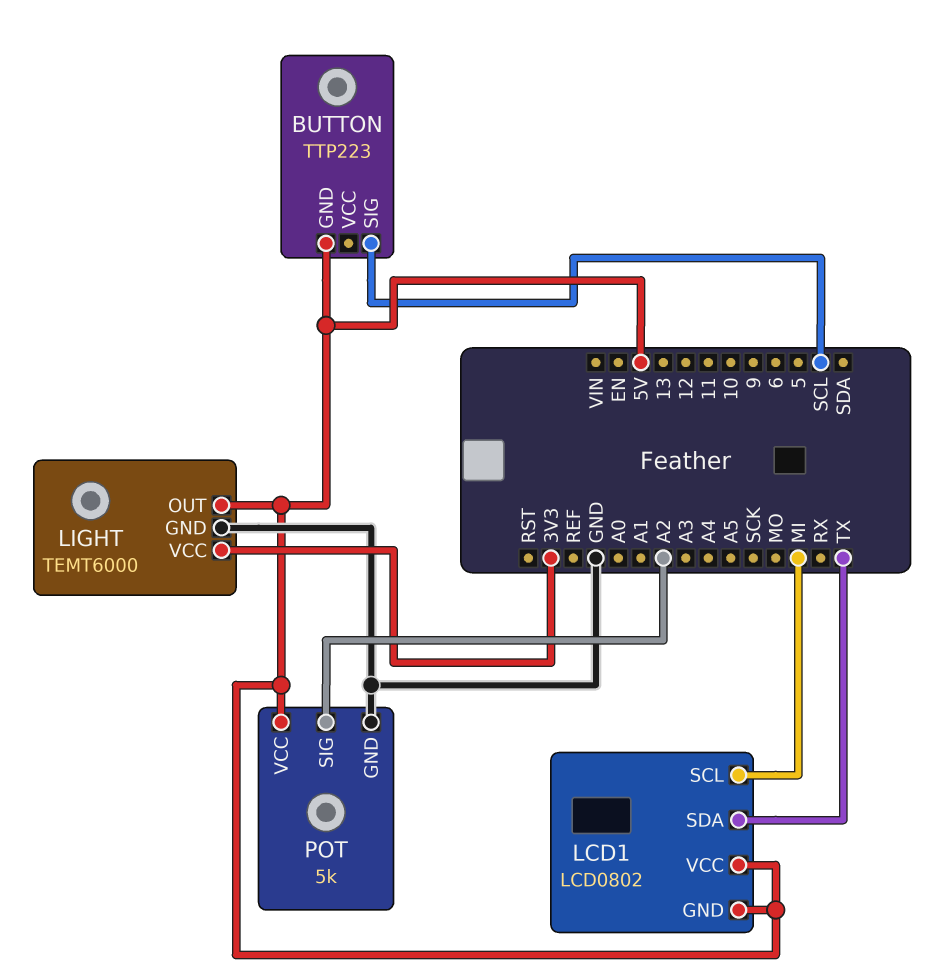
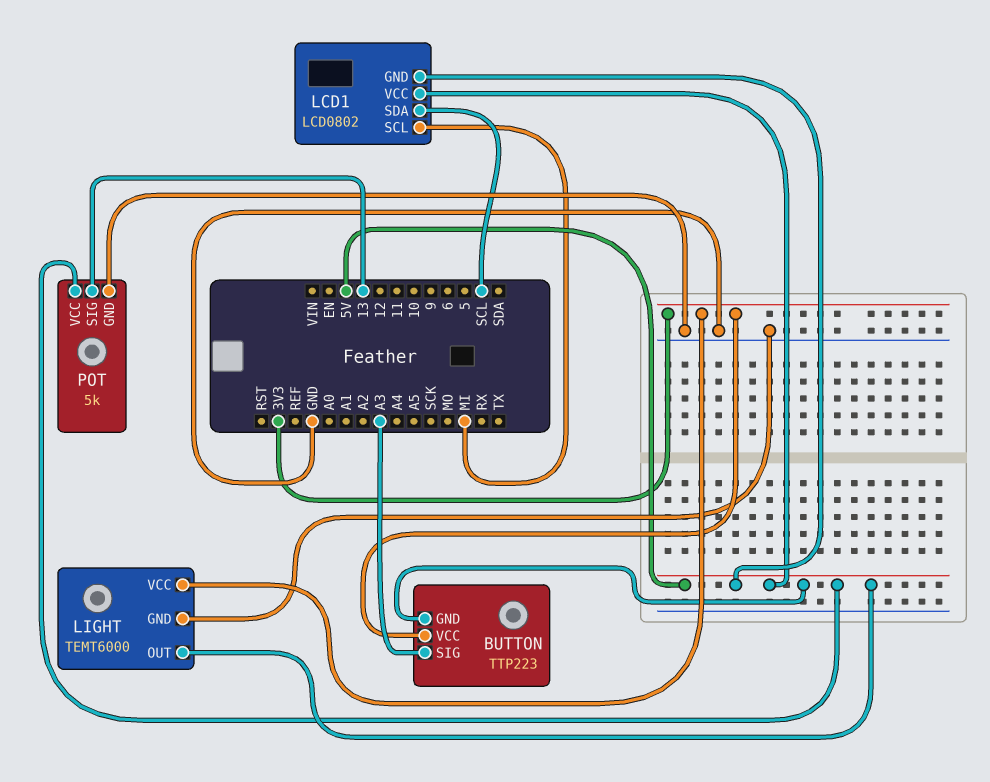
BUTTON pin SIG: SCL -> A3
BUTTON pin VCC: none -> 3V3
LCD1 pin SDA: TX -> SCL
POT pin SIG: A2 -> 13

